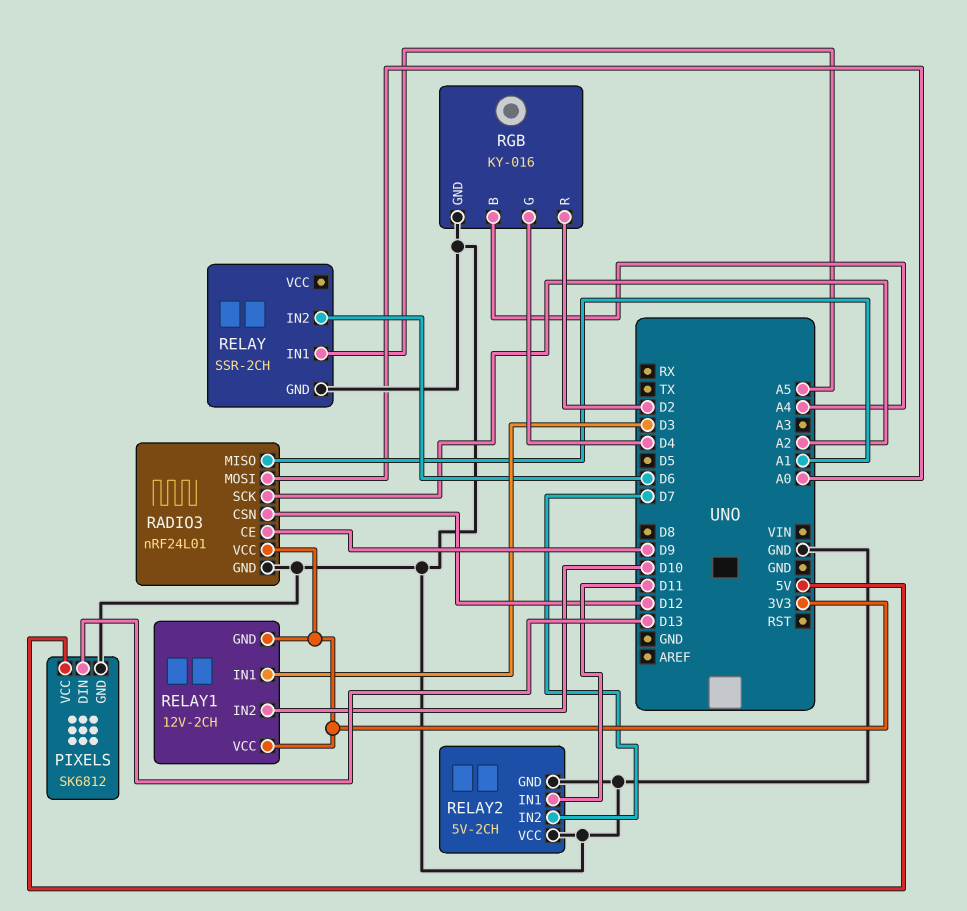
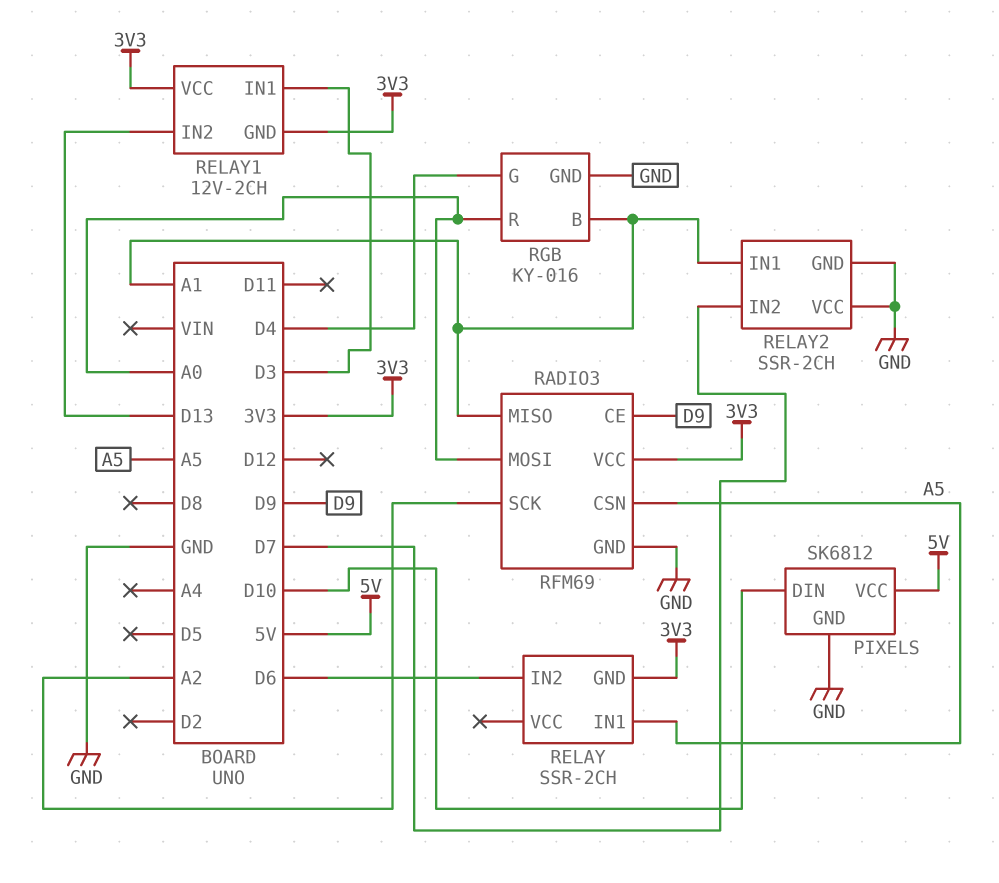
PIXELS pin DIN: D13 -> D10
RADIO3: nRF24L01 -> RFM69
RADIO3 pin CSN: D12 -> A5
RELAY pin GND: GND -> 3V3
RELAY1 pin IN2: D10 -> D13
RELAY2: 5V-2CH -> SSR-2CH
RELAY2 pin IN1: D11 -> A1
RGB pin B: A4 -> A1
RGB pin R: D2 -> A0

